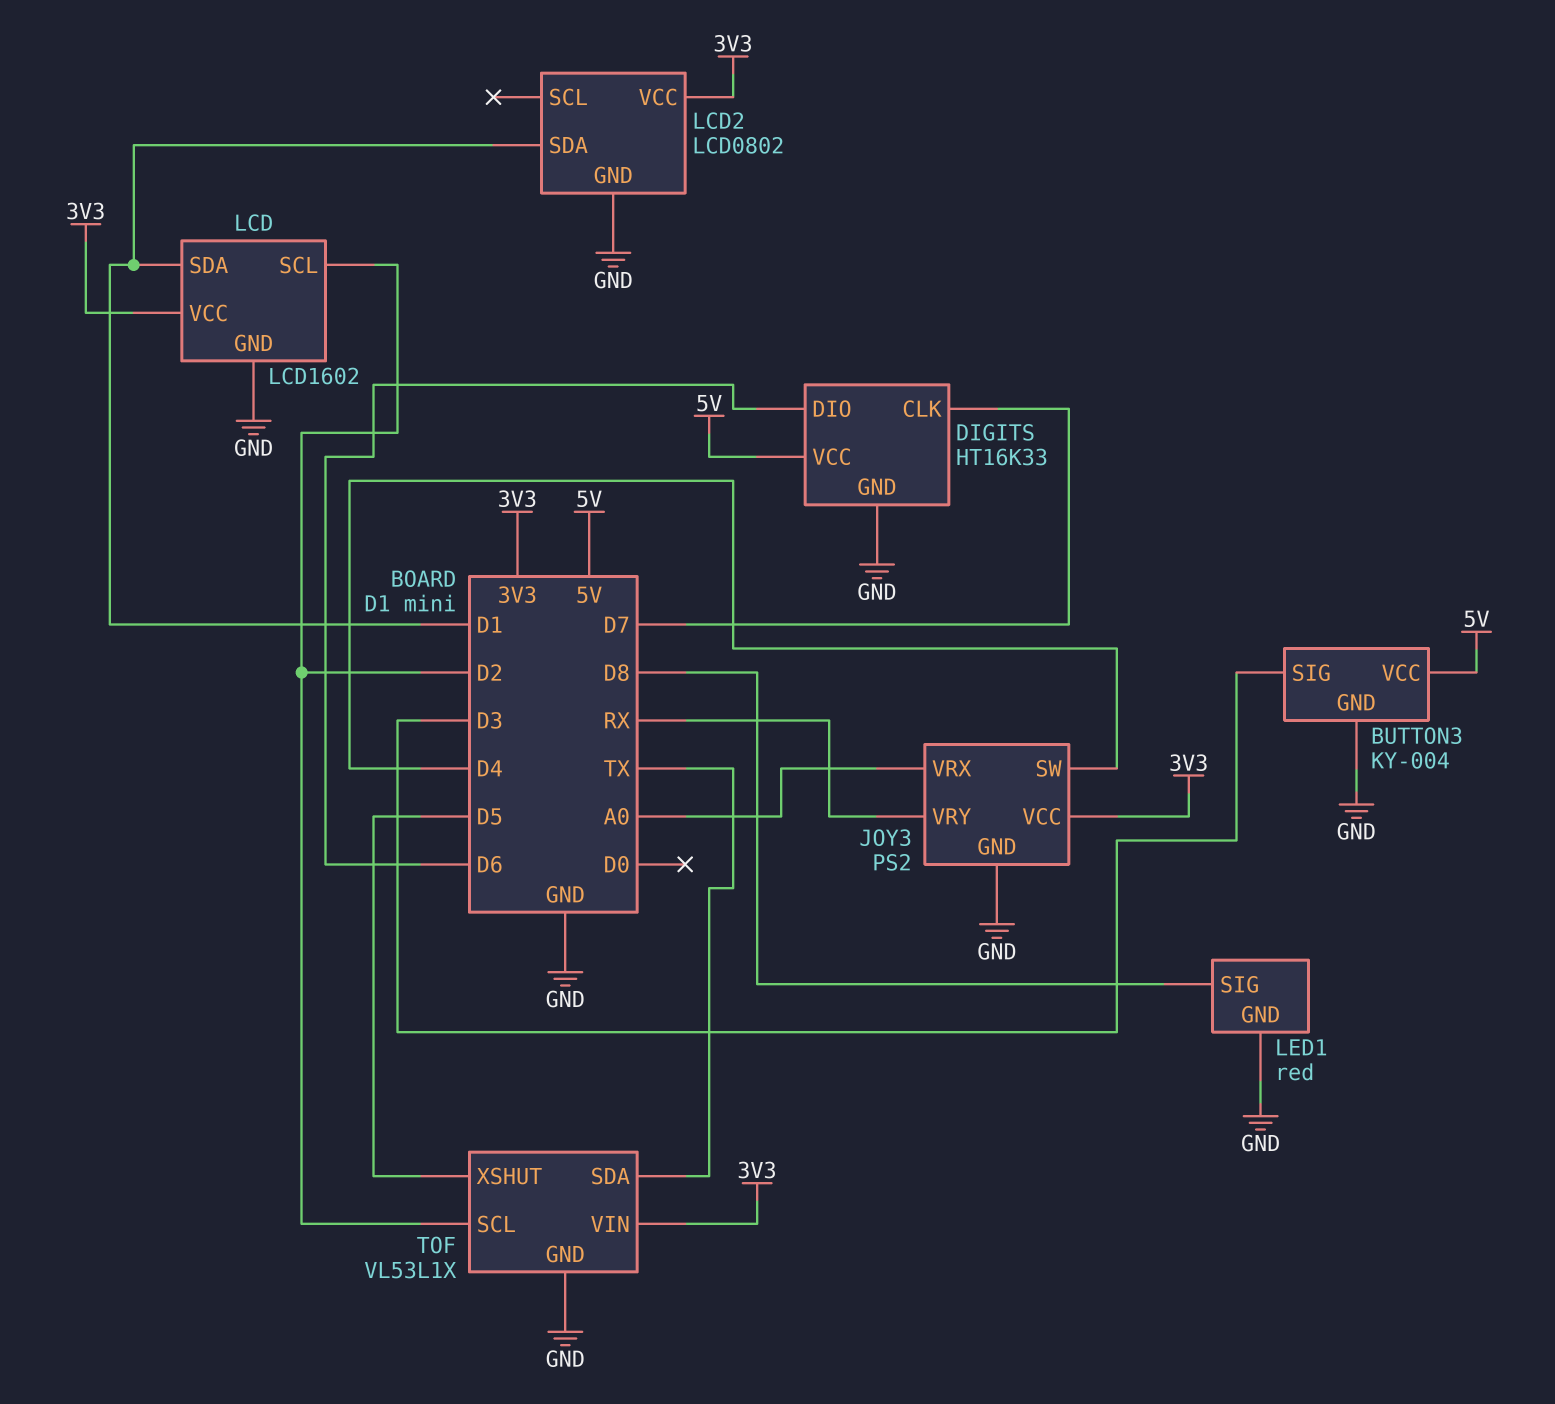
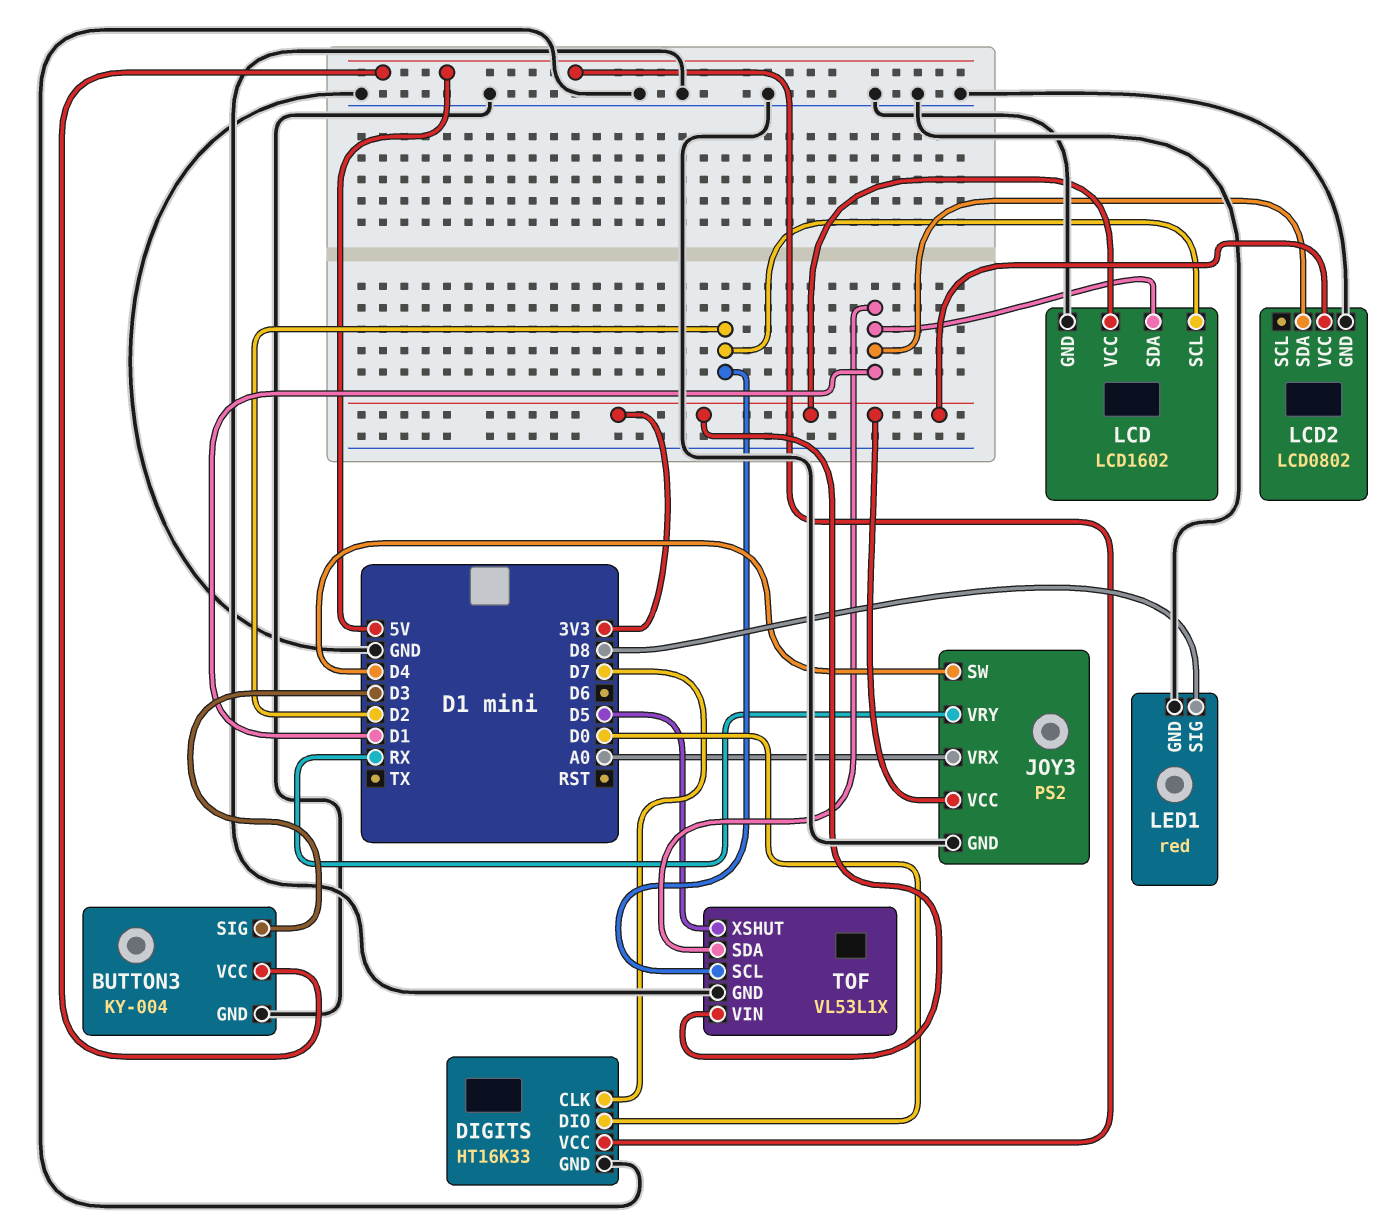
DIGITS pin DIO: D6 -> D0
TOF pin SDA: TX -> D1

